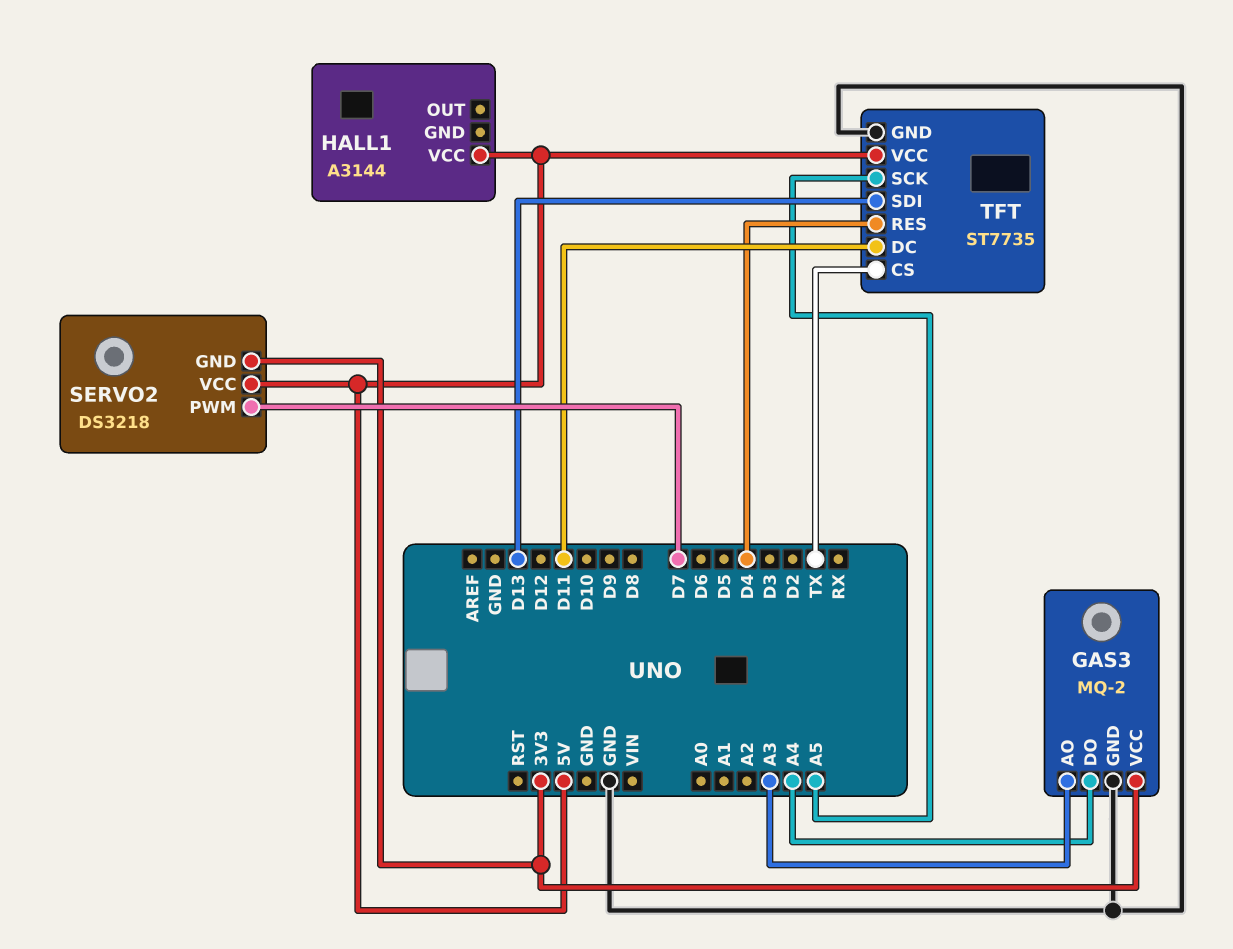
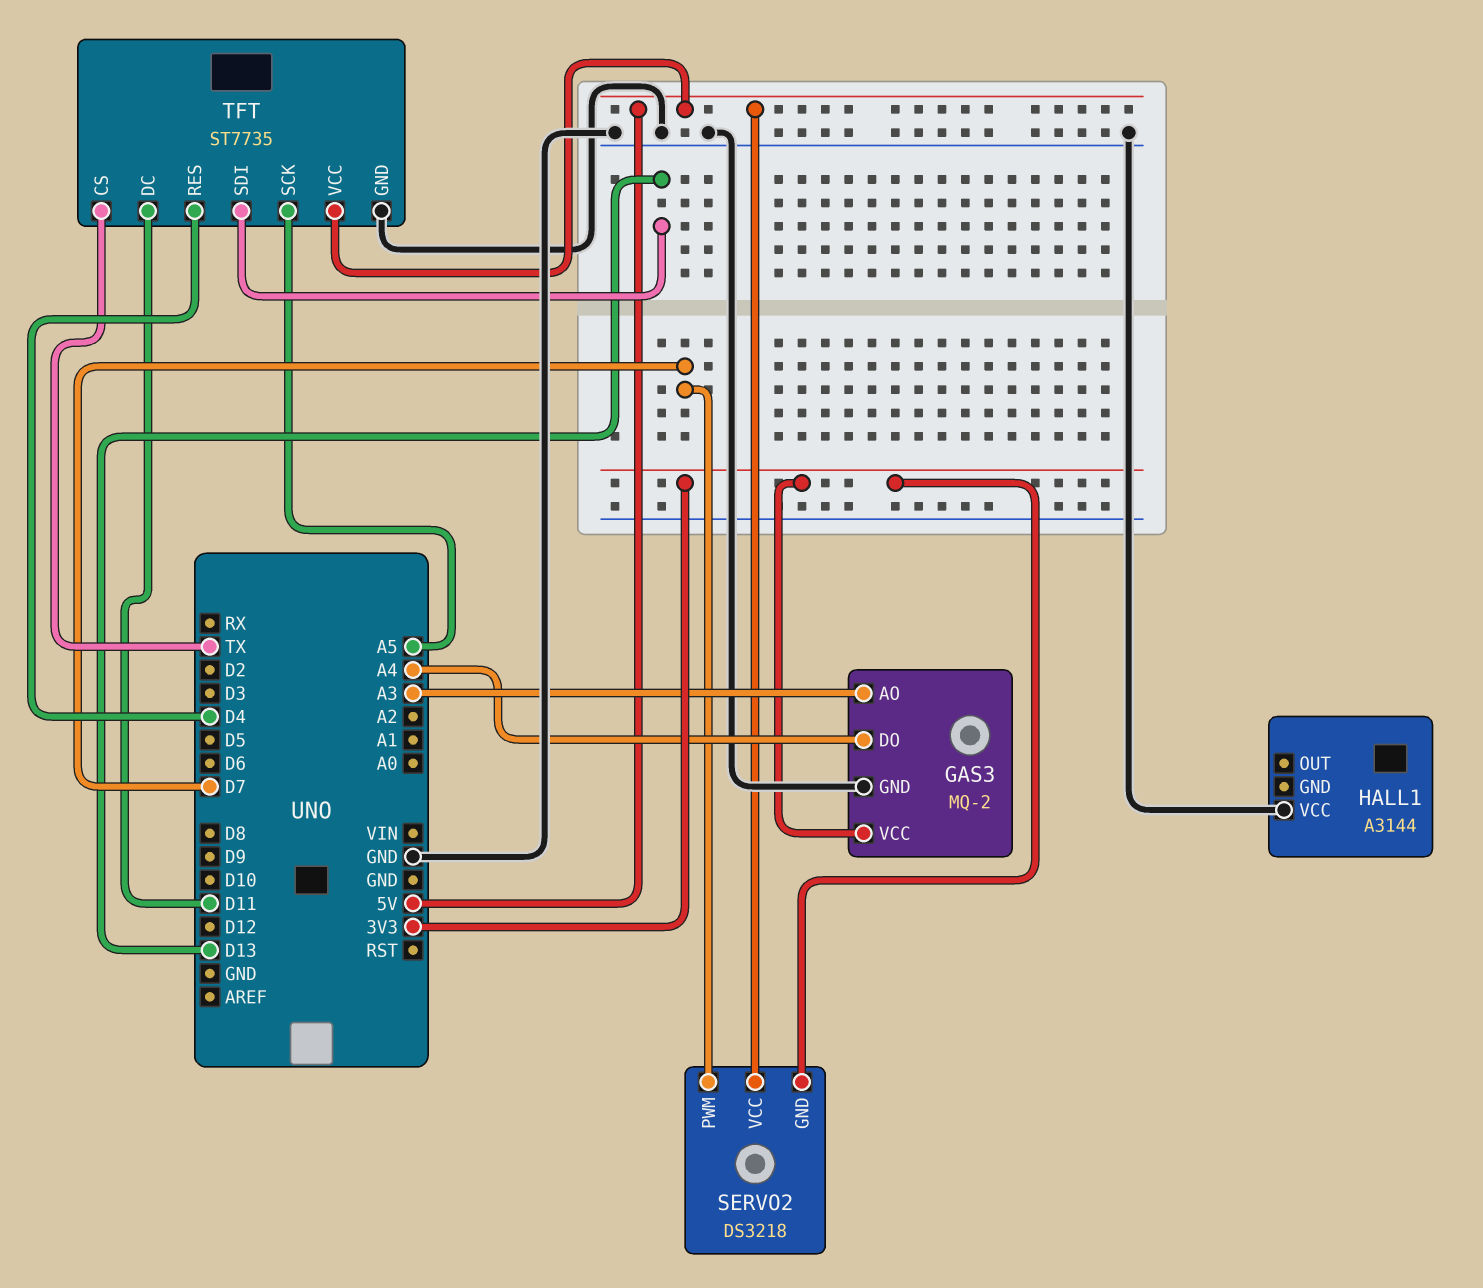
HALL1 pin VCC: 5V -> GND

